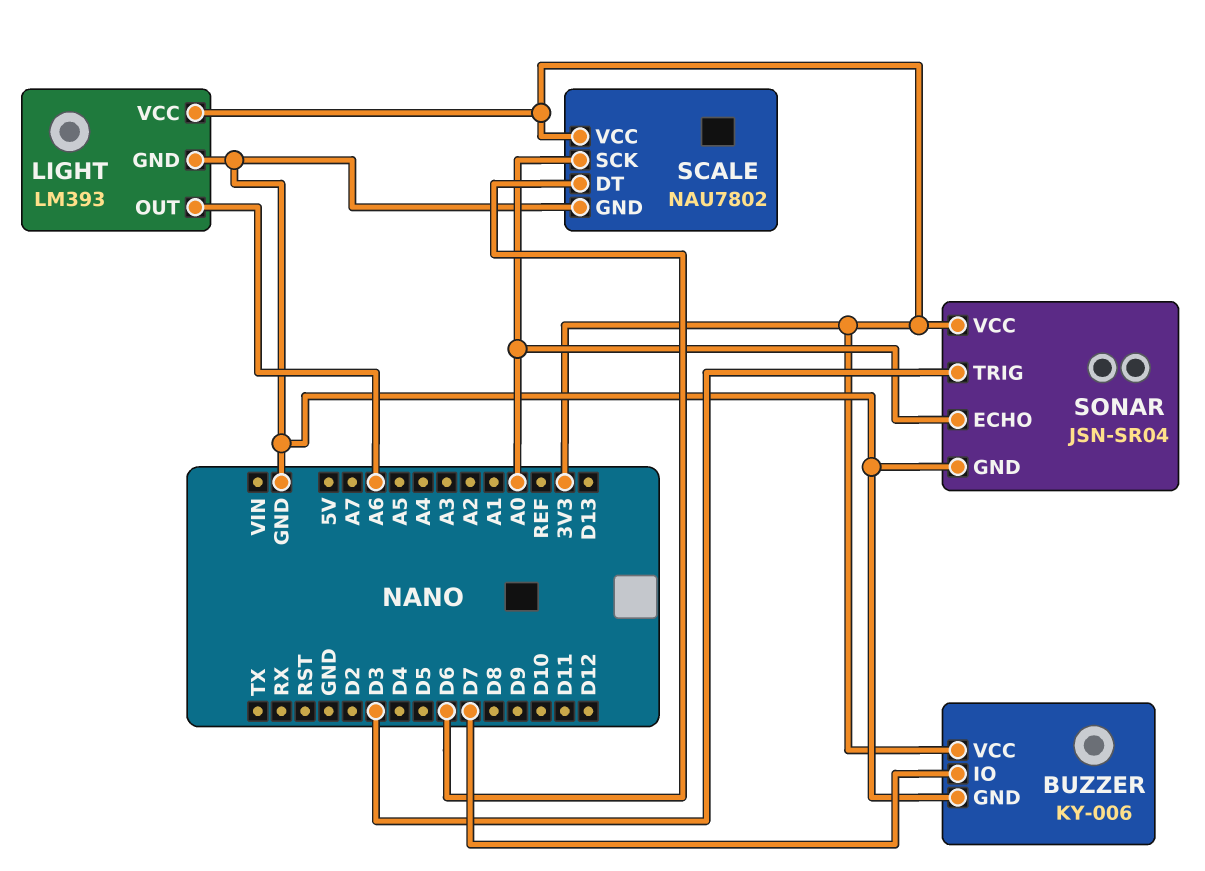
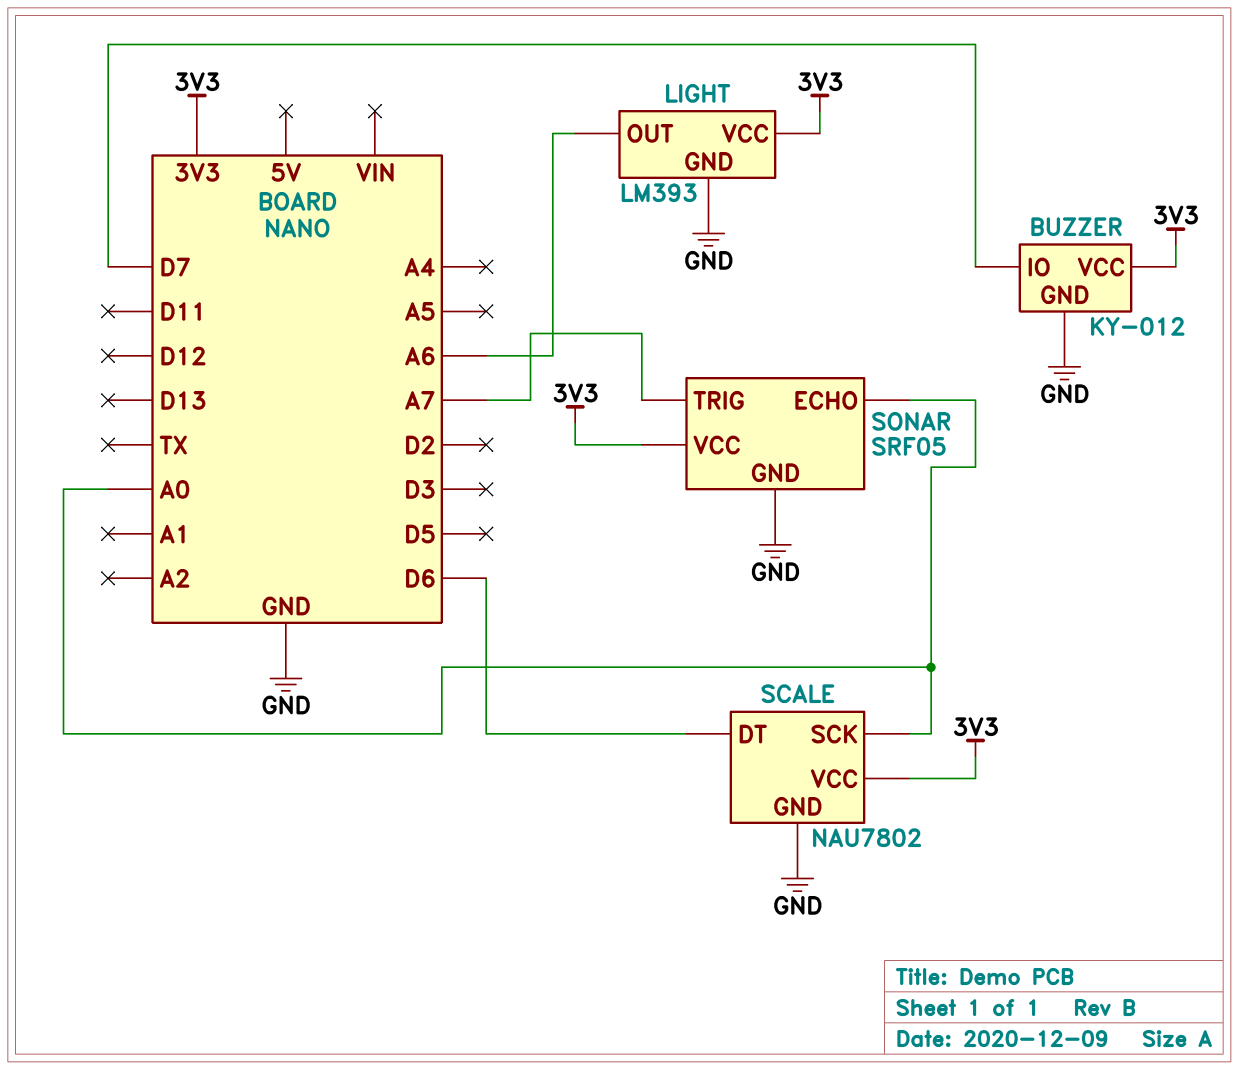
BUZZER: KY-006 -> KY-012
SONAR: JSN-SR04 -> SRF05
SONAR pin TRIG: D3 -> A7

